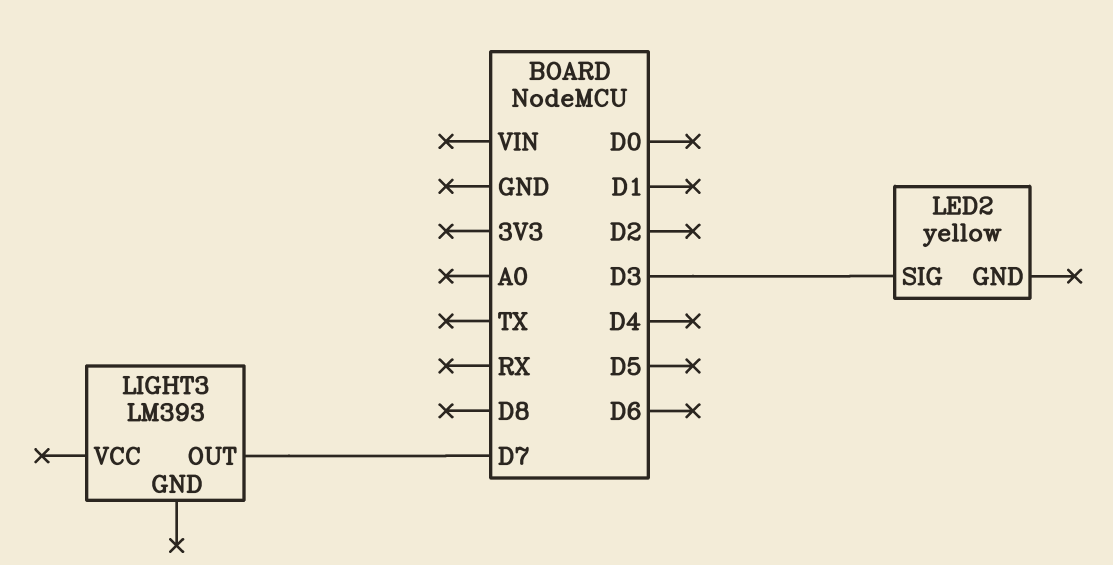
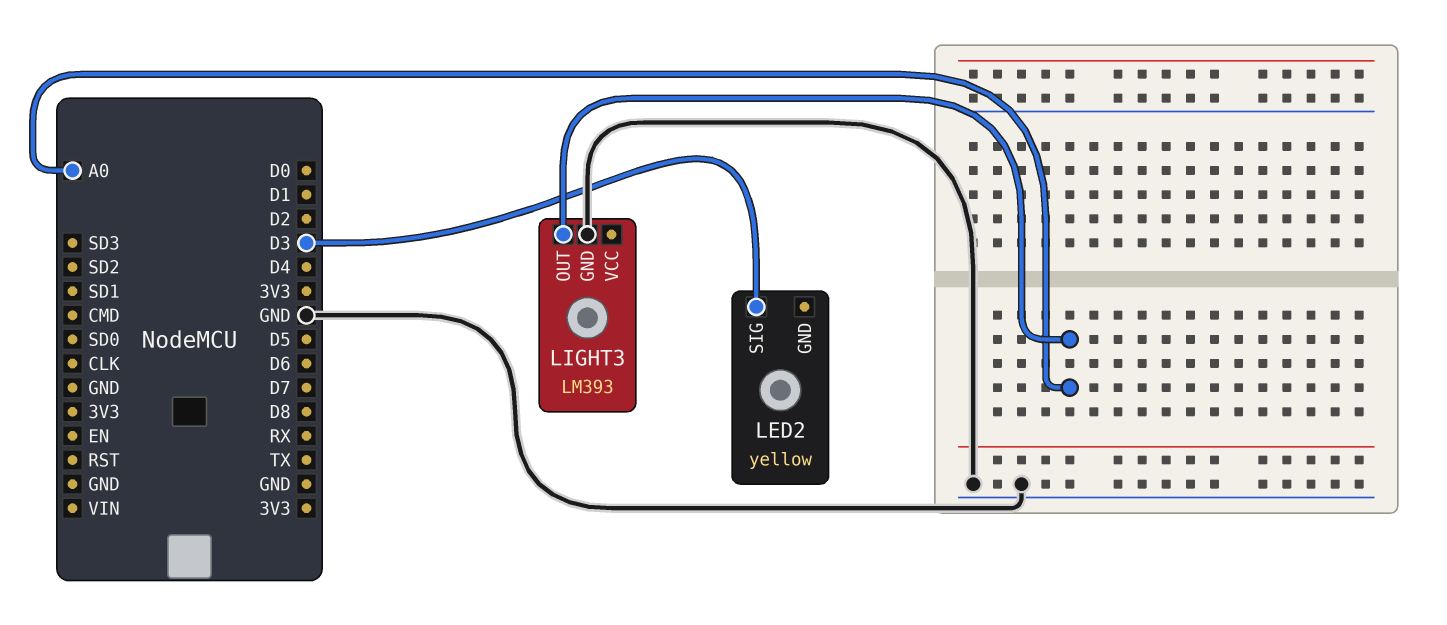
LIGHT3 pin GND: none -> GND
LIGHT3 pin OUT: D7 -> A0

